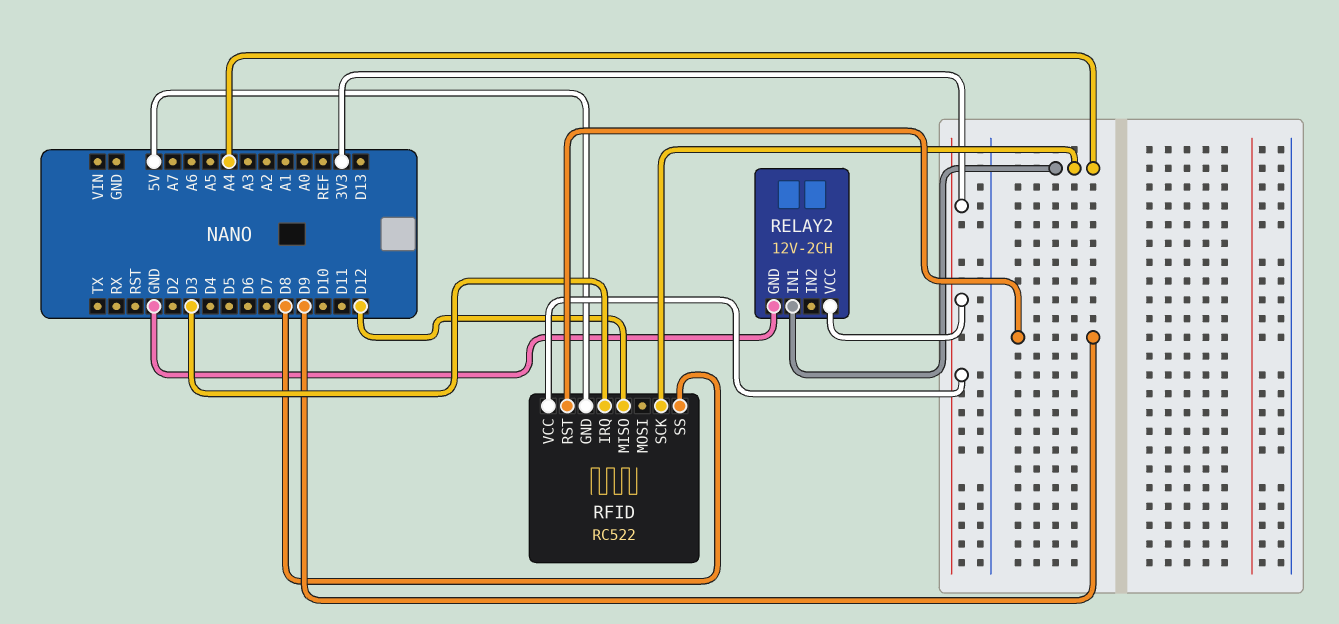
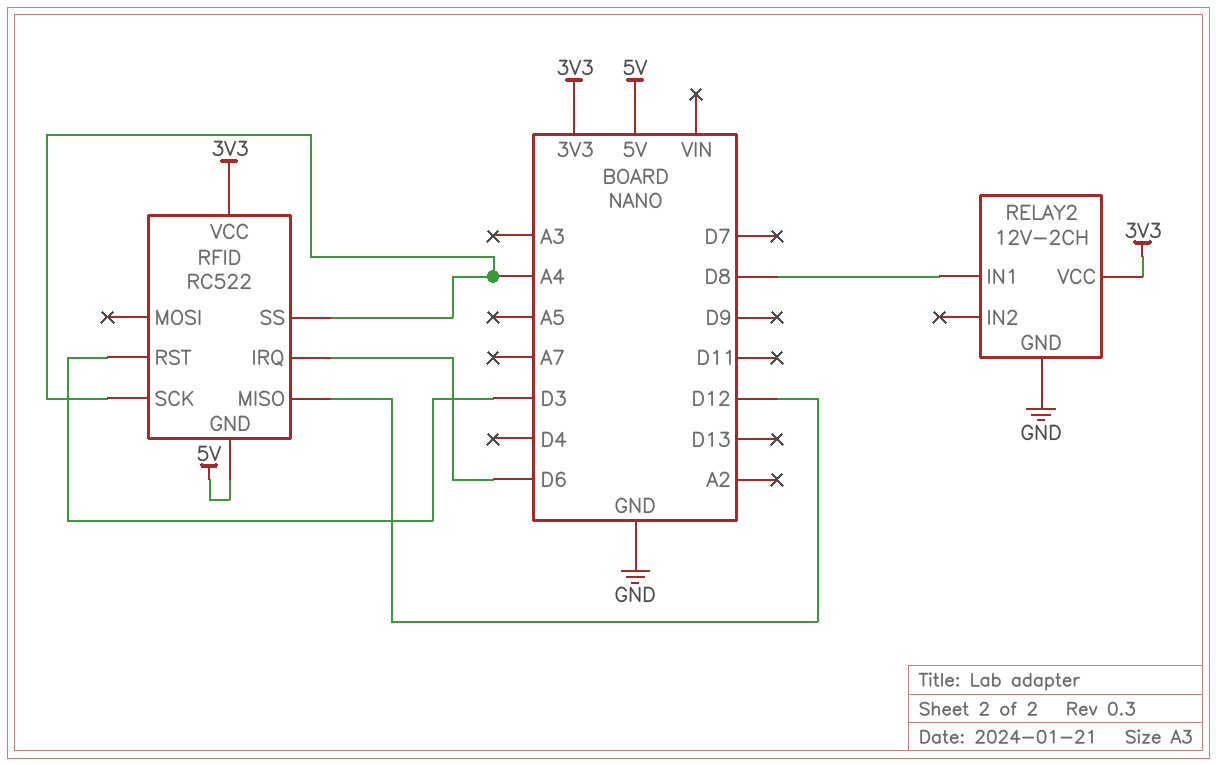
RELAY2 pin IN1: A4 -> D8
RFID pin IRQ: D3 -> D6
RFID pin RST: D9 -> D3
RFID pin SS: D8 -> A4

